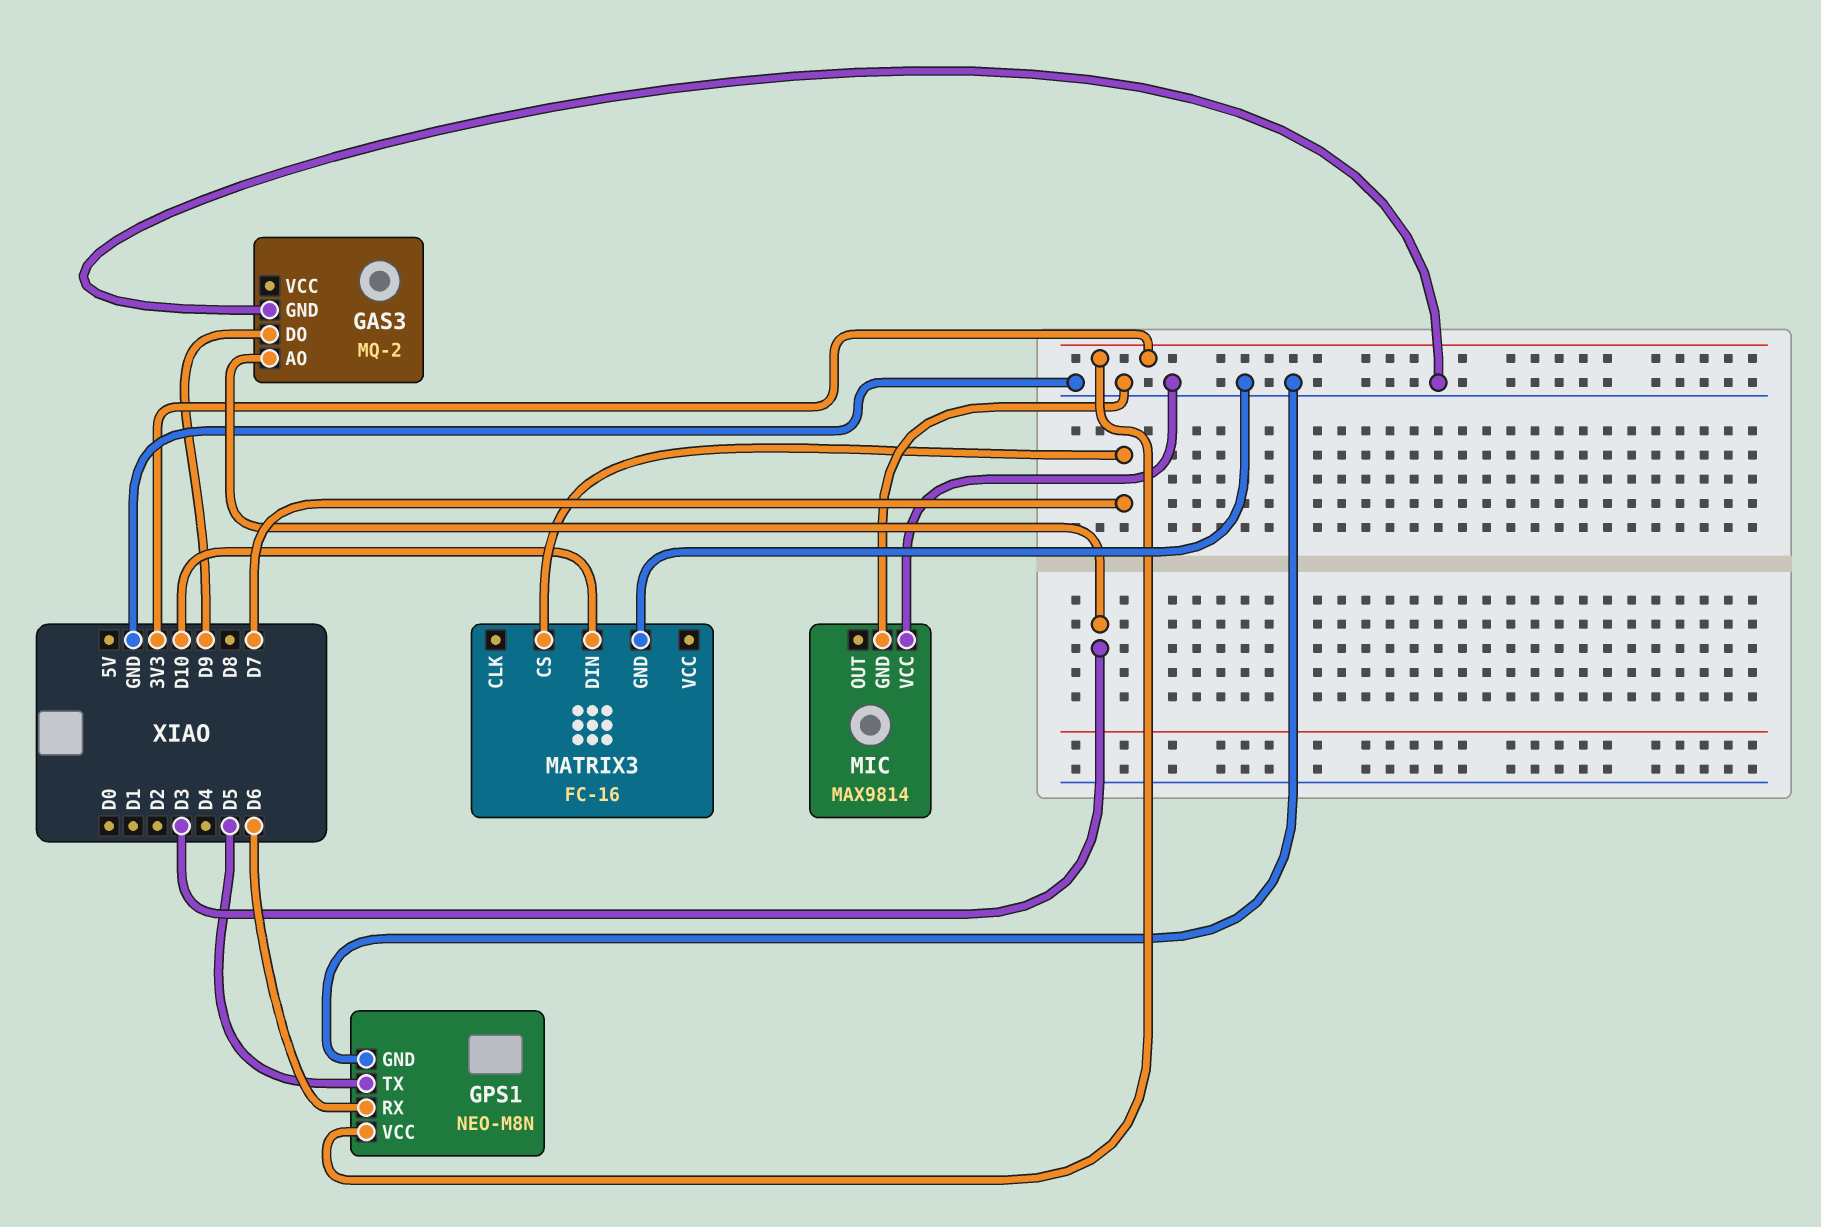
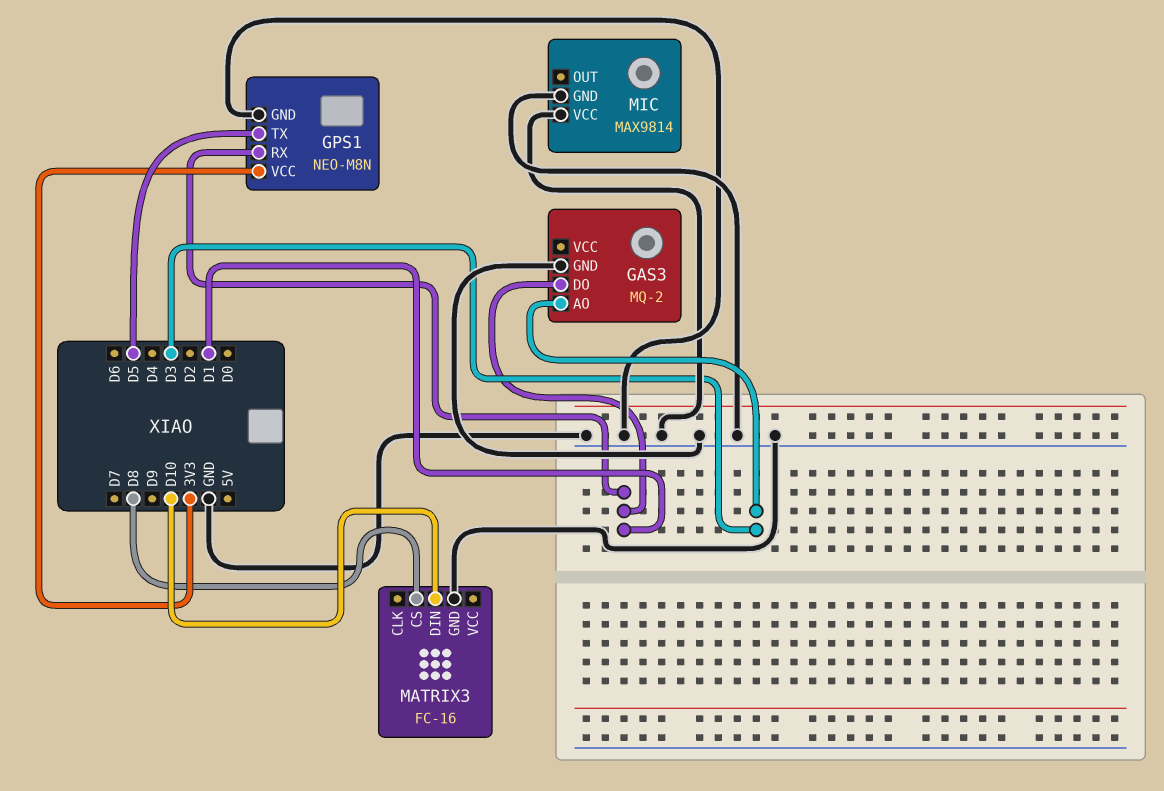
GAS3 pin DO: D9 -> D1
GPS1 pin RX: D6 -> D1
MATRIX3 pin CS: D7 -> D8

